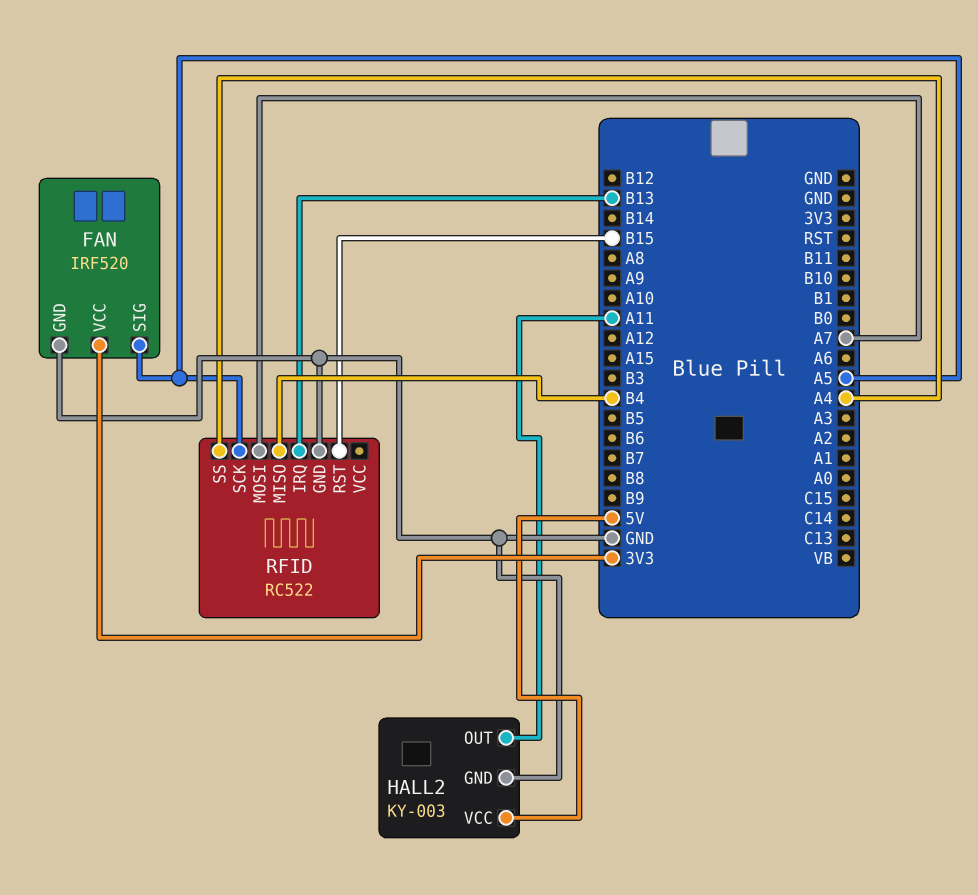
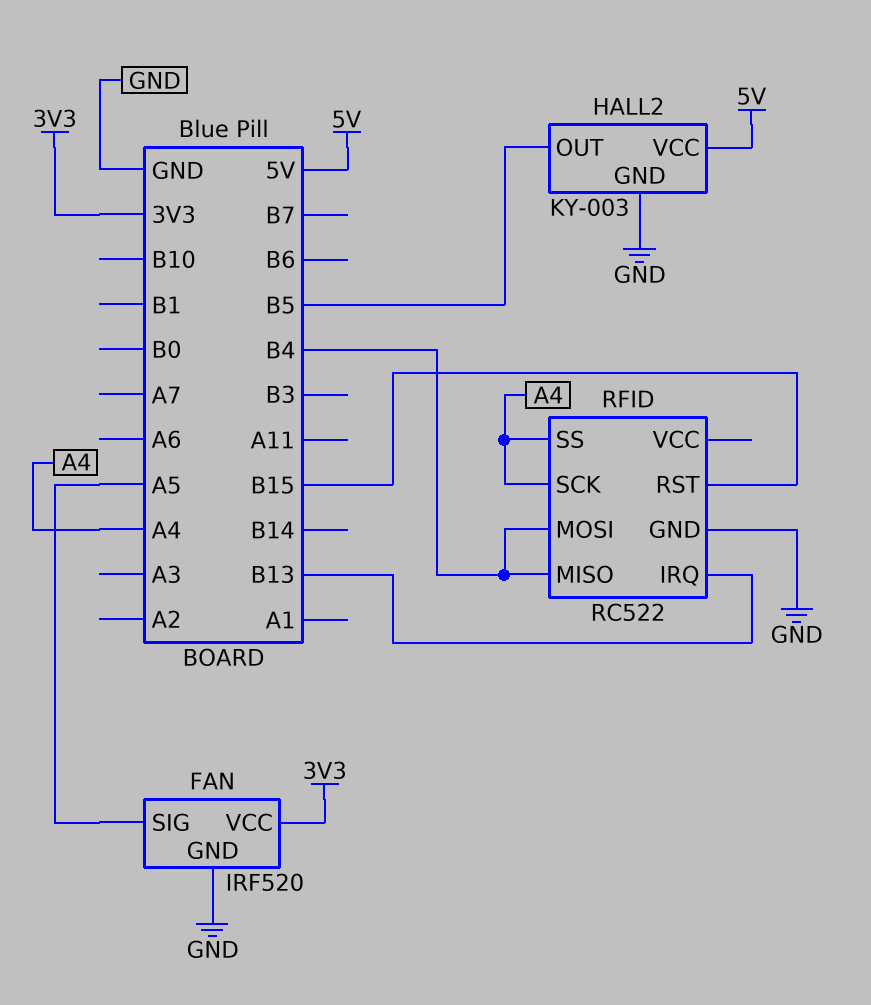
HALL2 pin OUT: A11 -> B5
RFID pin MOSI: A7 -> B4
RFID pin SCK: A5 -> A4

